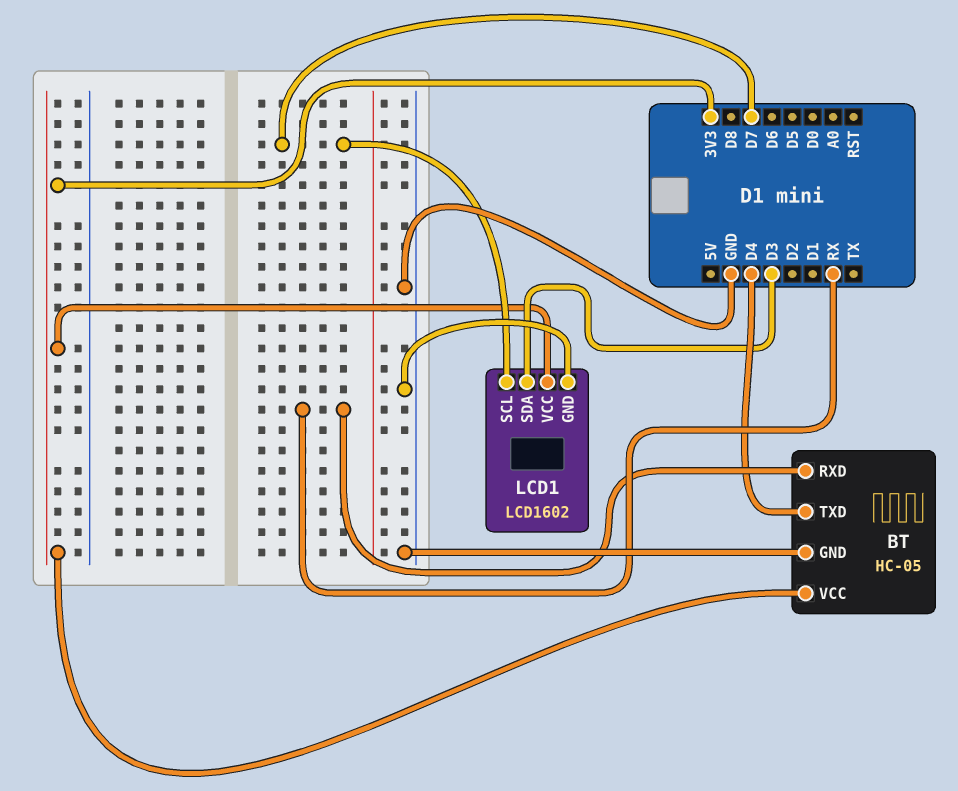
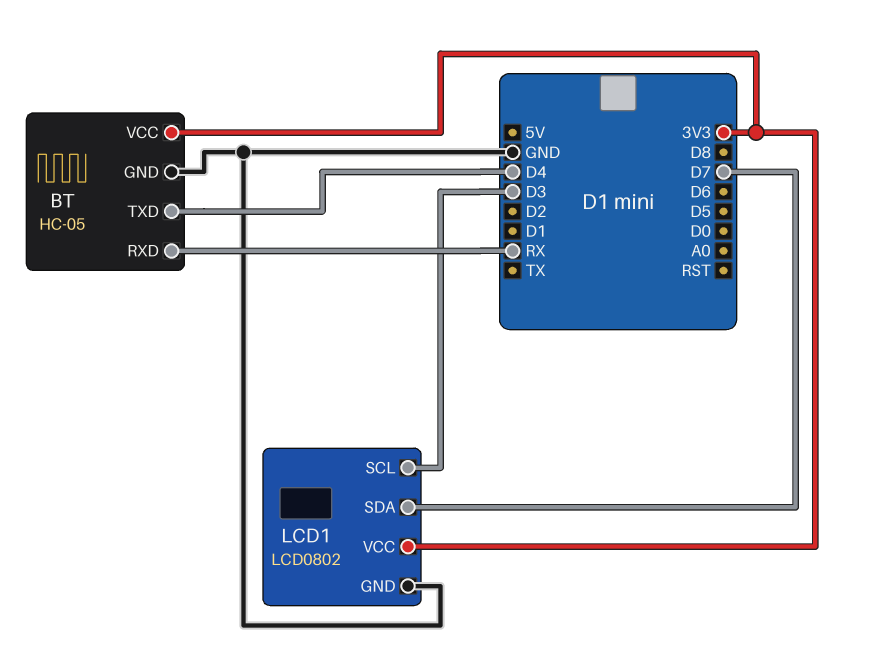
LCD1: LCD1602 -> LCD0802
LCD1 pin SCL: D7 -> D3
LCD1 pin SDA: D3 -> D7

